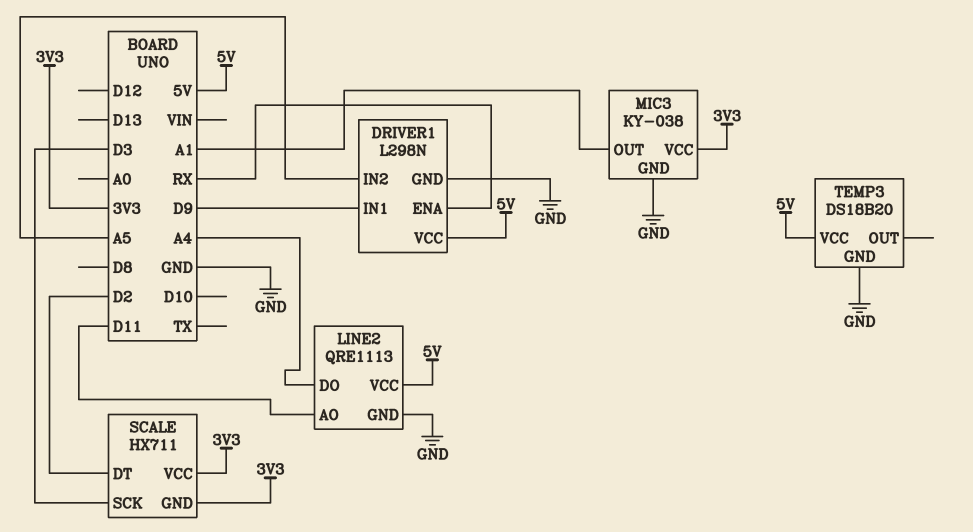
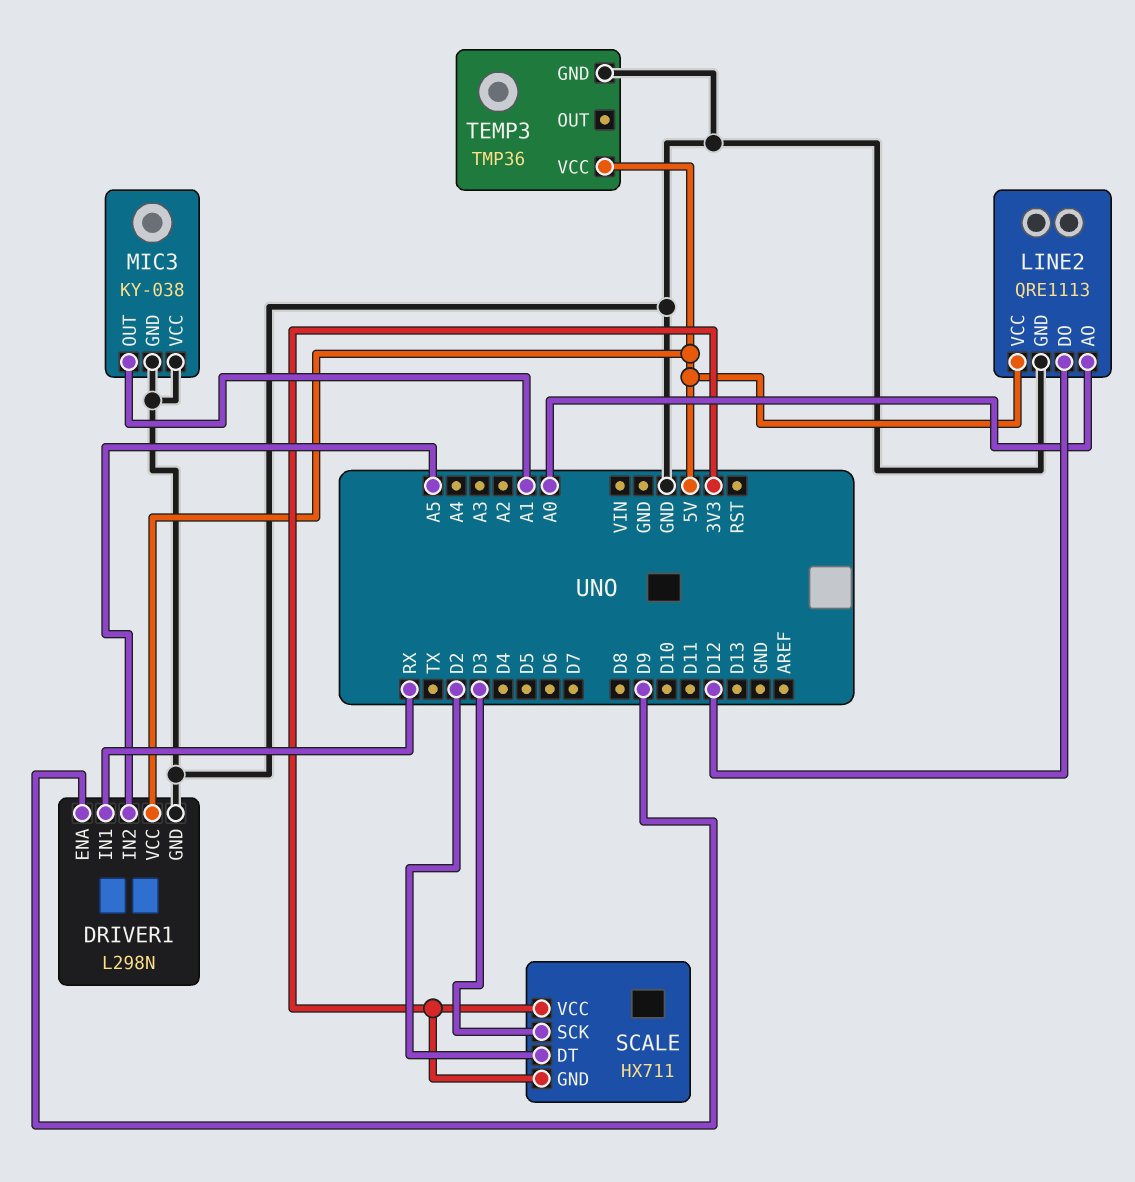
DRIVER1 pin ENA: RX -> D9
DRIVER1 pin IN1: D9 -> RX
LINE2 pin AO: D11 -> A0
LINE2 pin DO: A4 -> D12
MIC3 pin VCC: 3V3 -> GND
TEMP3: DS18B20 -> TMP36

